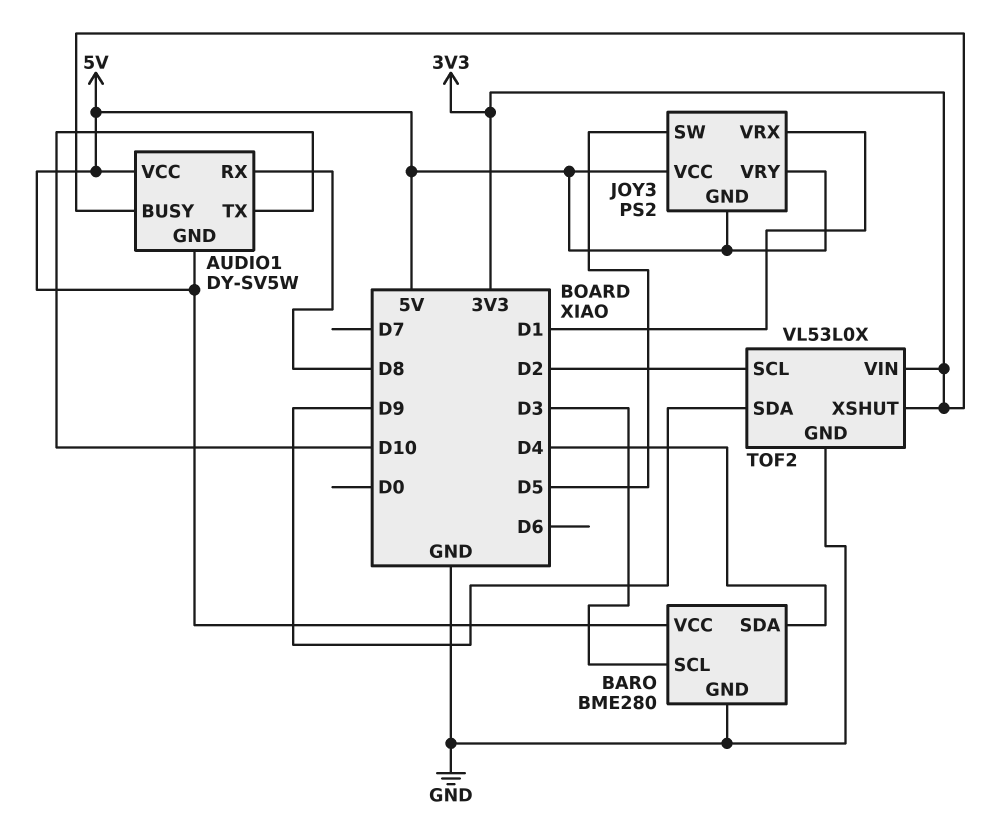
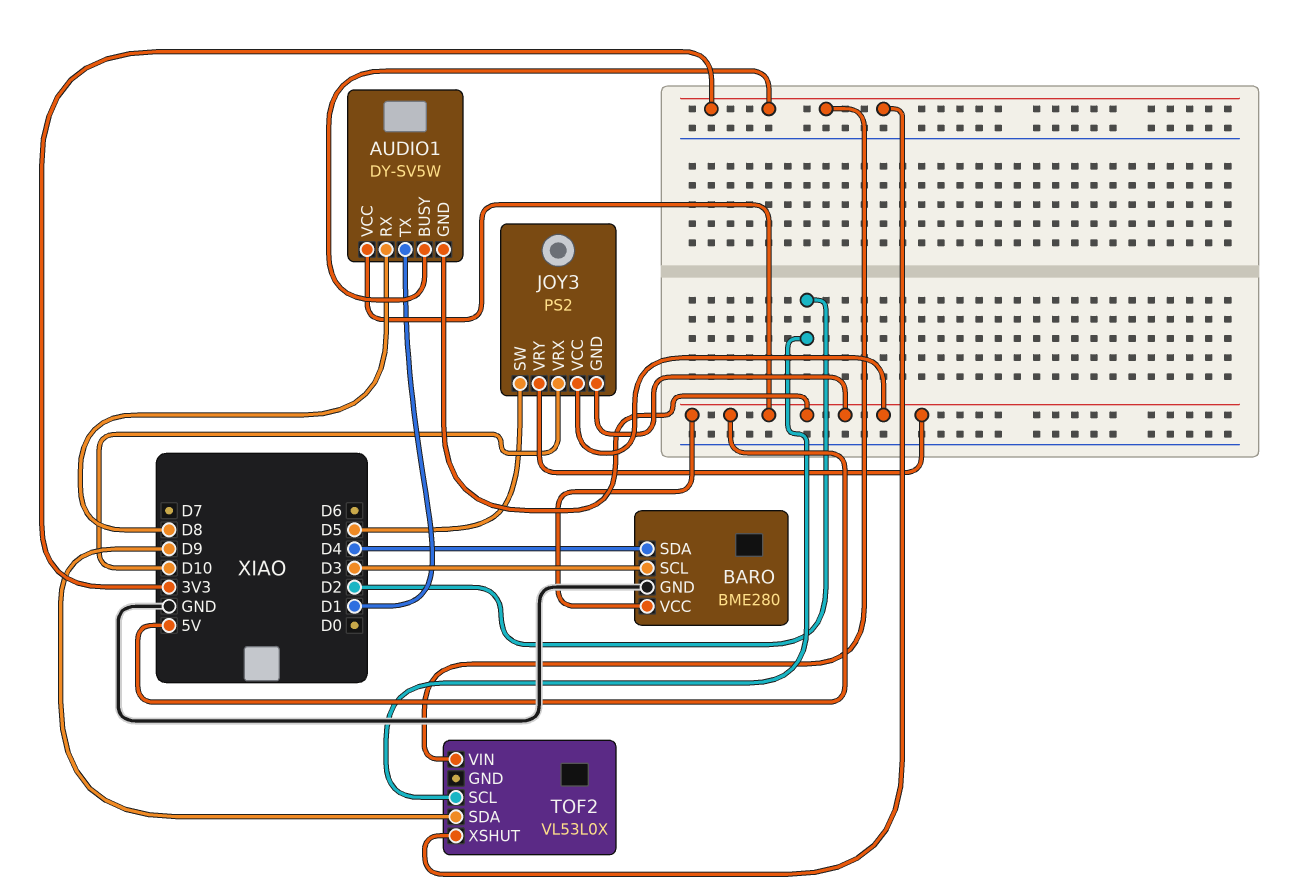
AUDIO1 pin TX: D10 -> D1
JOY3 pin VRX: D1 -> D10
TOF2 pin GND: GND -> none

